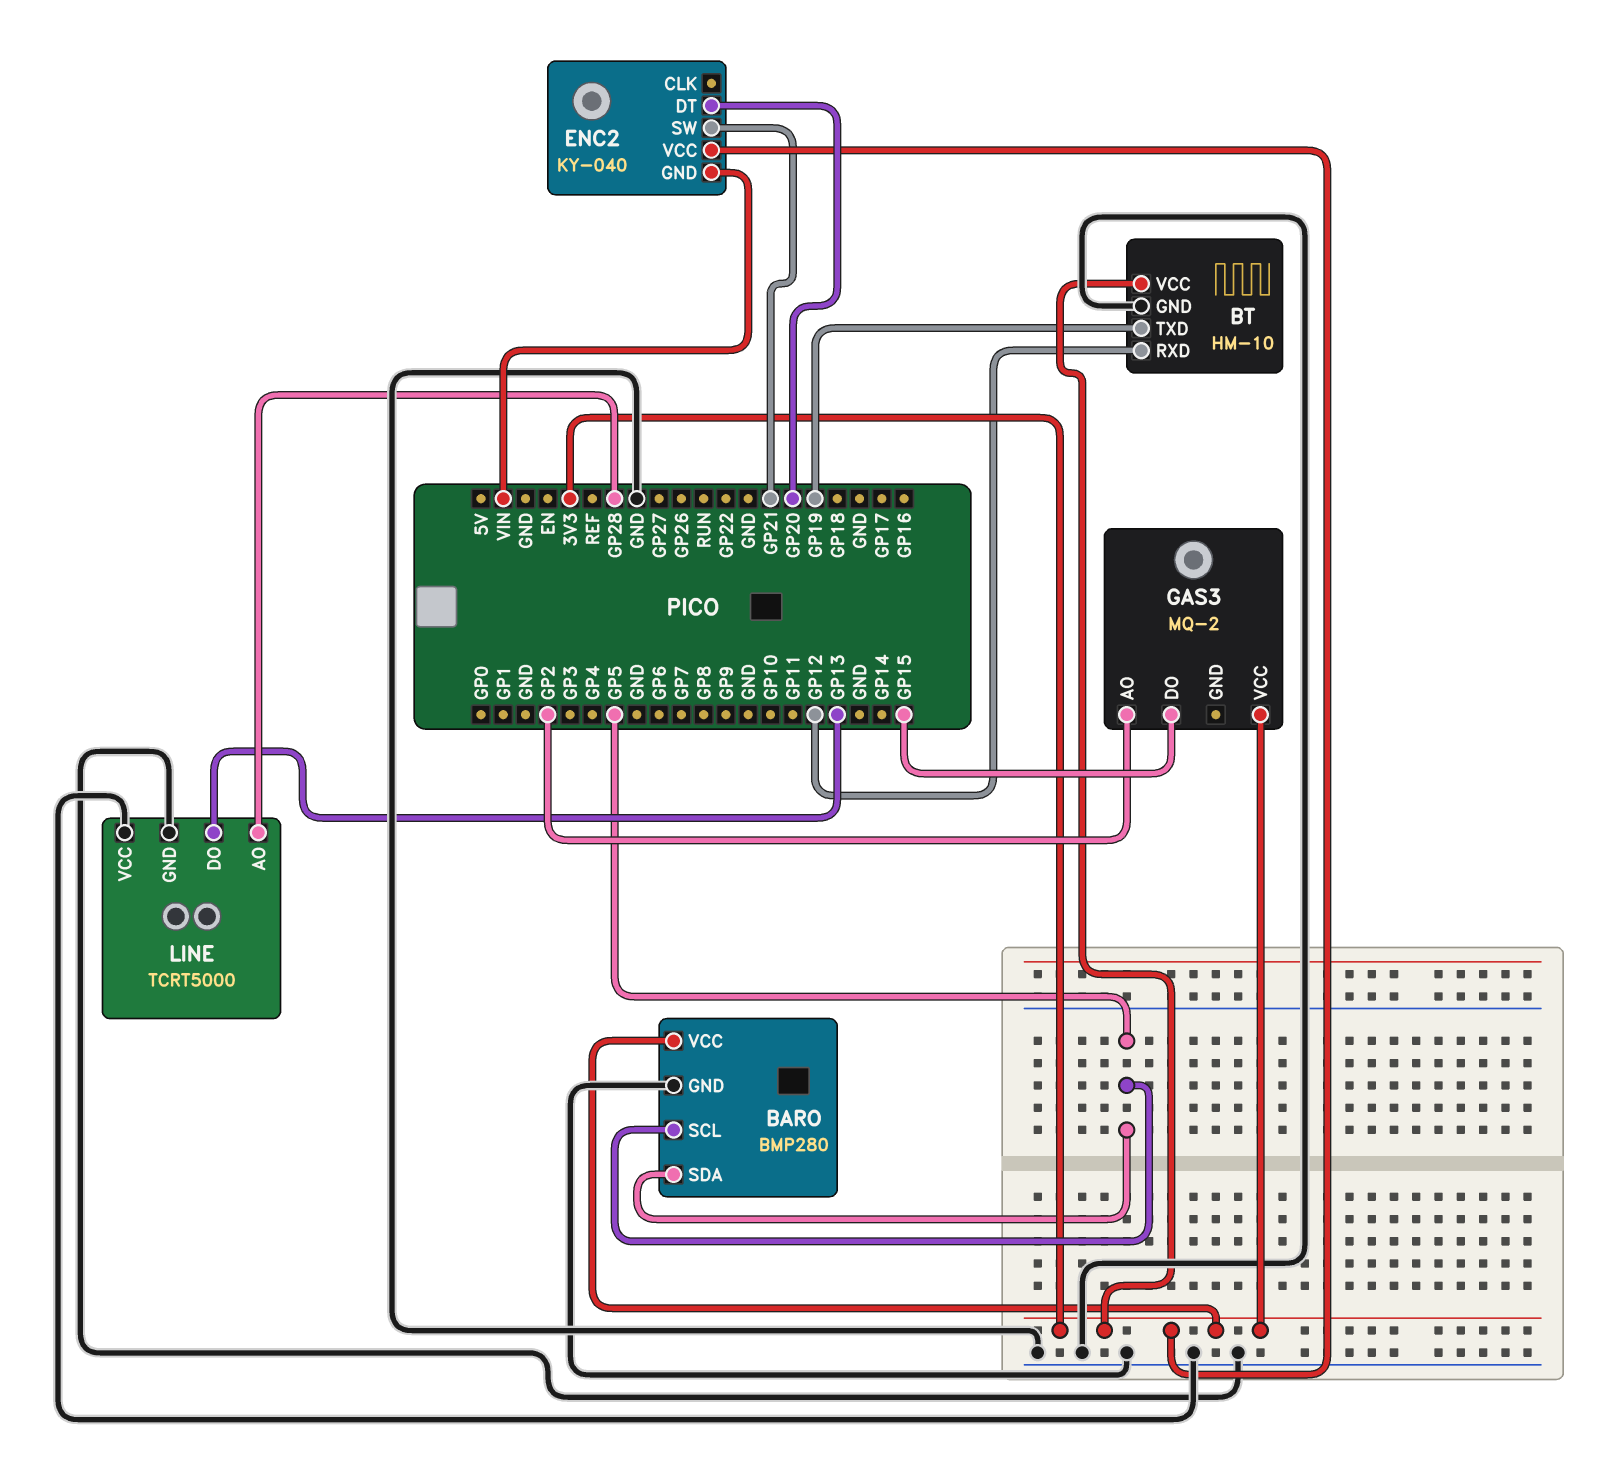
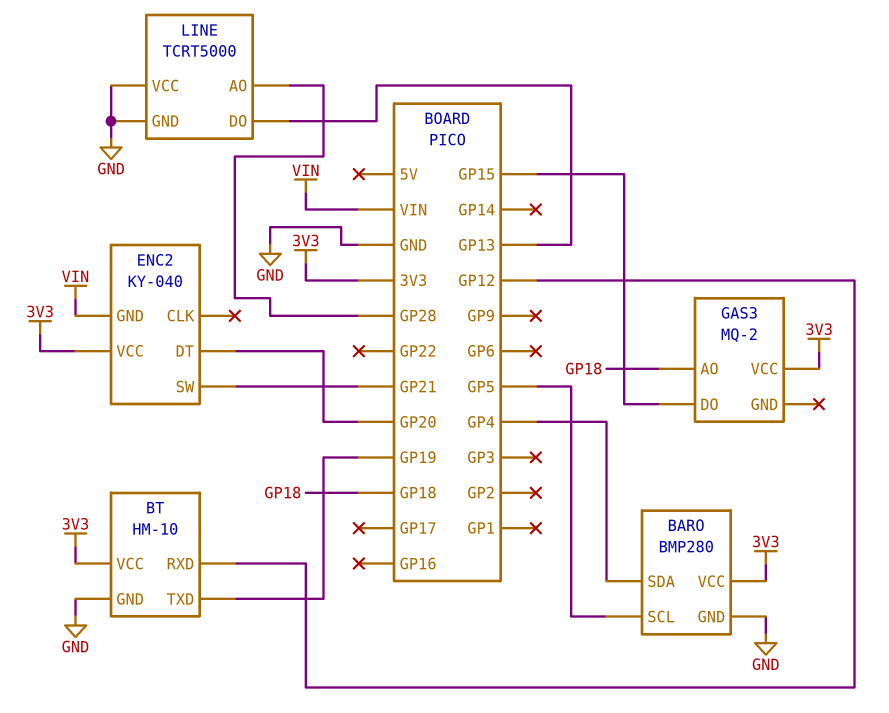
BARO pin SDA: GP5 -> GP4
GAS3 pin AO: GP2 -> GP18

